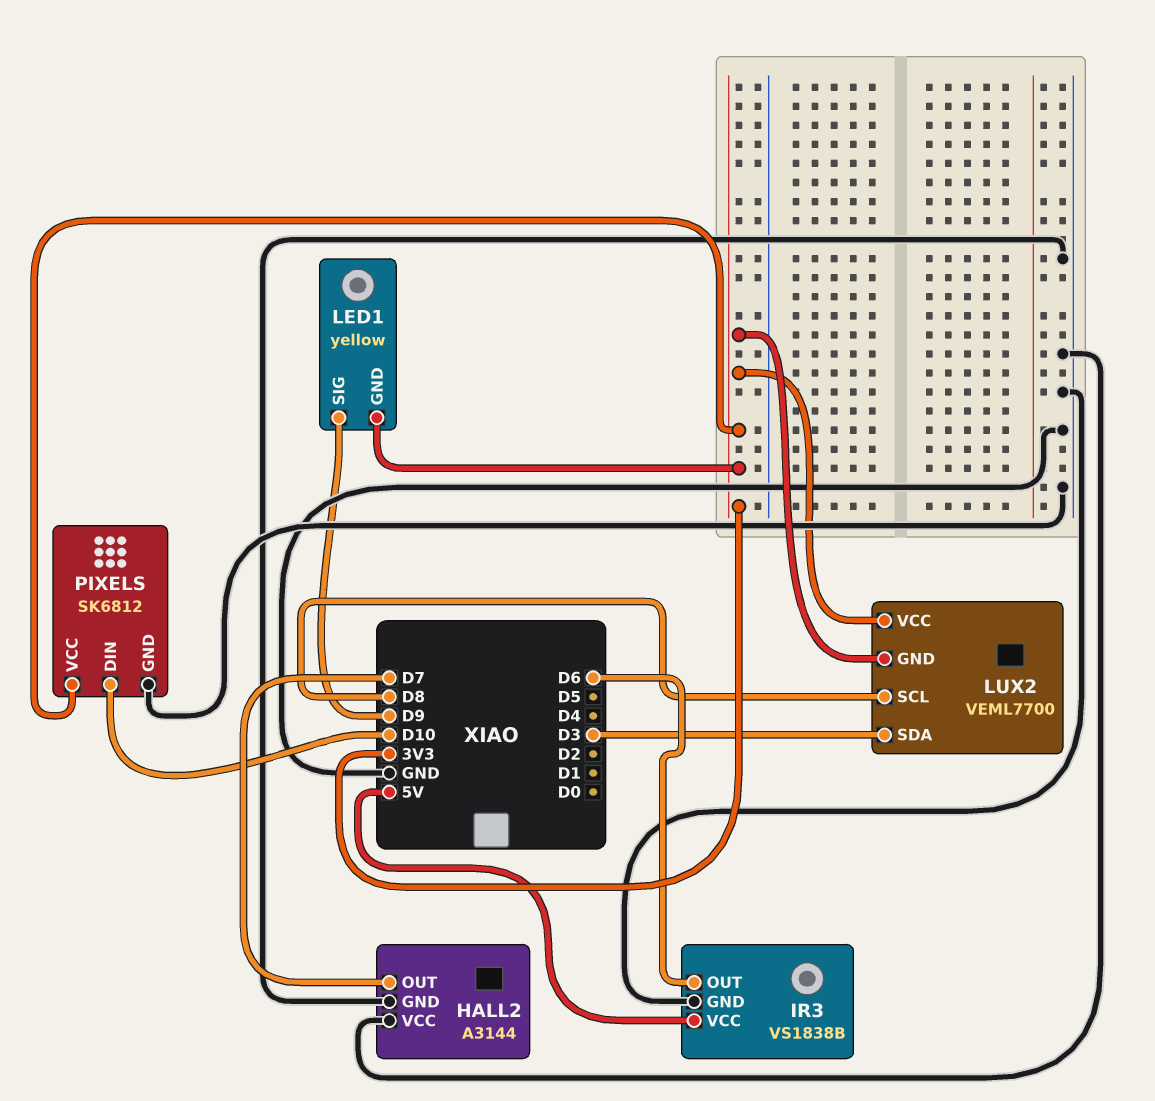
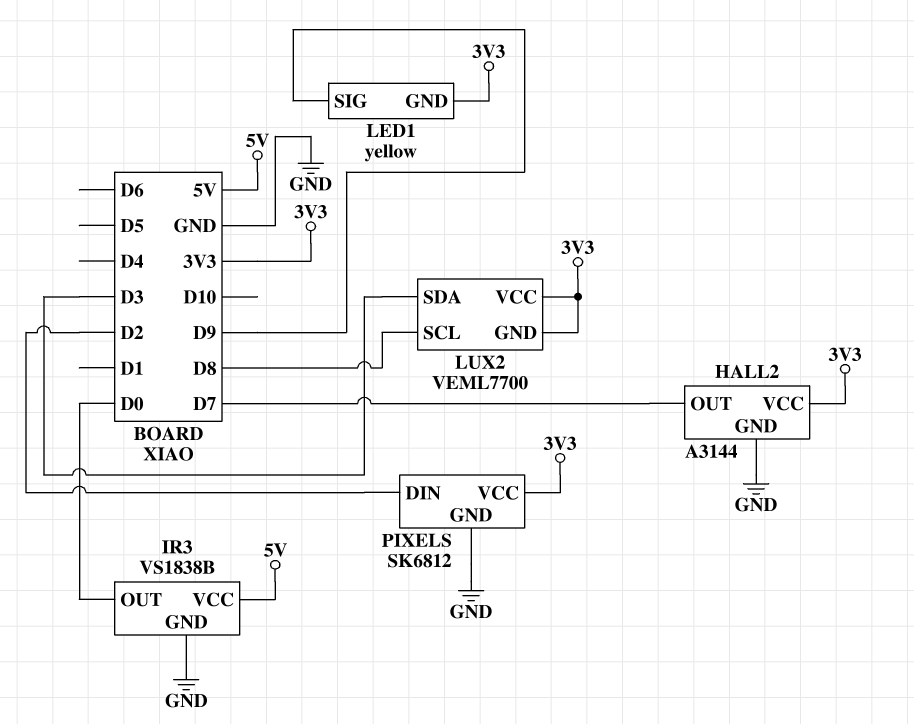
HALL2 pin VCC: GND -> 3V3
IR3 pin OUT: D6 -> D0
PIXELS pin DIN: D10 -> D2

